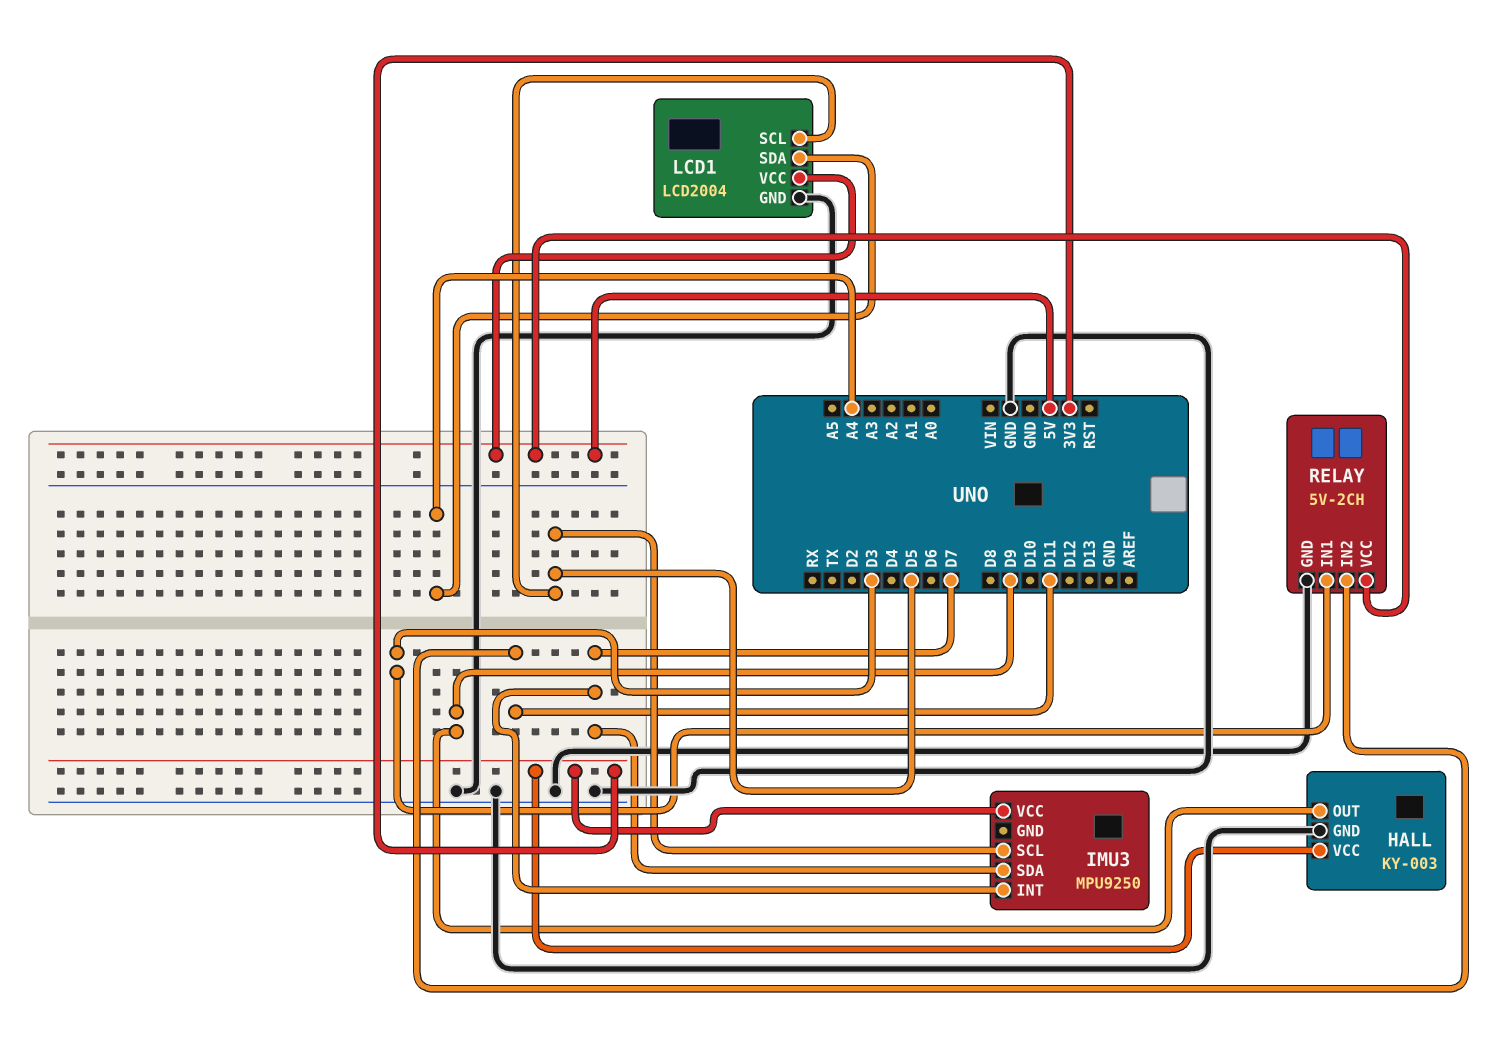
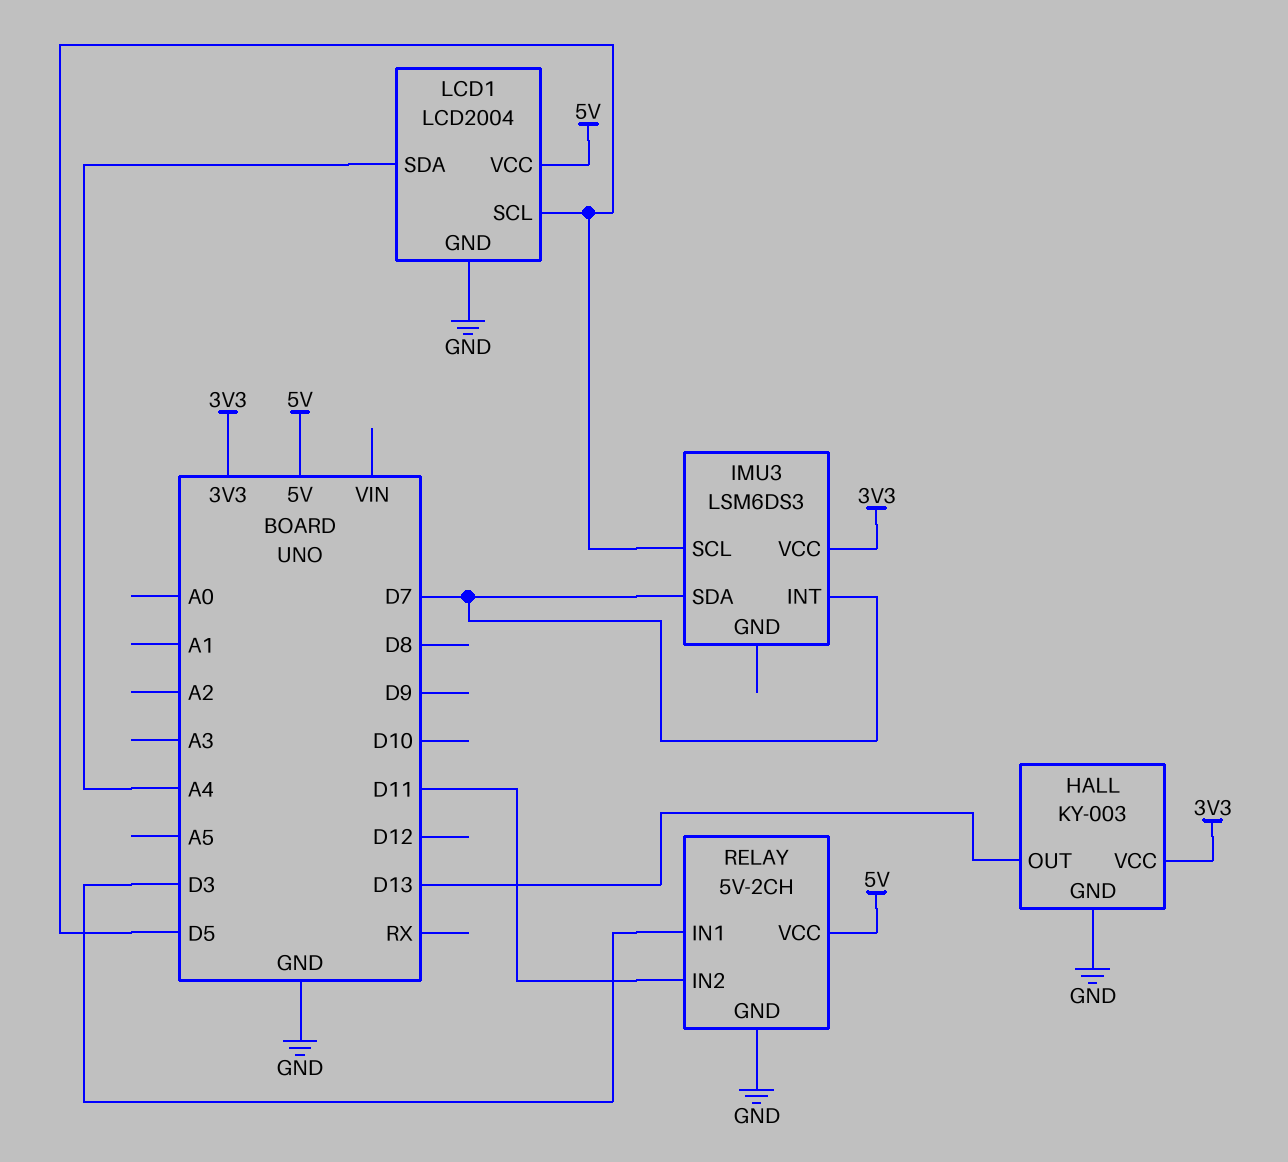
HALL pin OUT: D9 -> D13
IMU3: MPU9250 -> LSM6DS3

